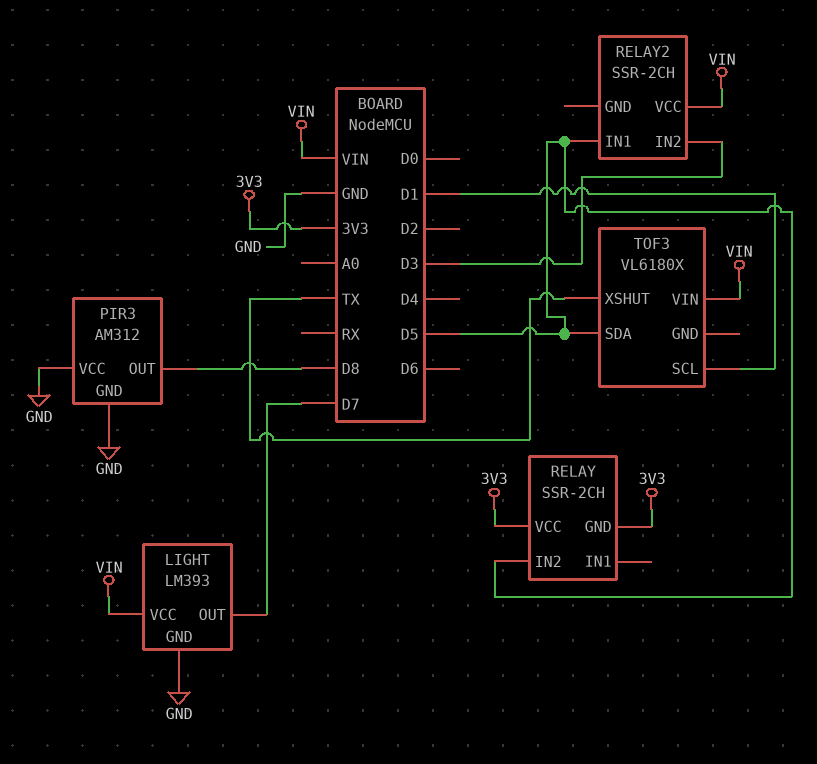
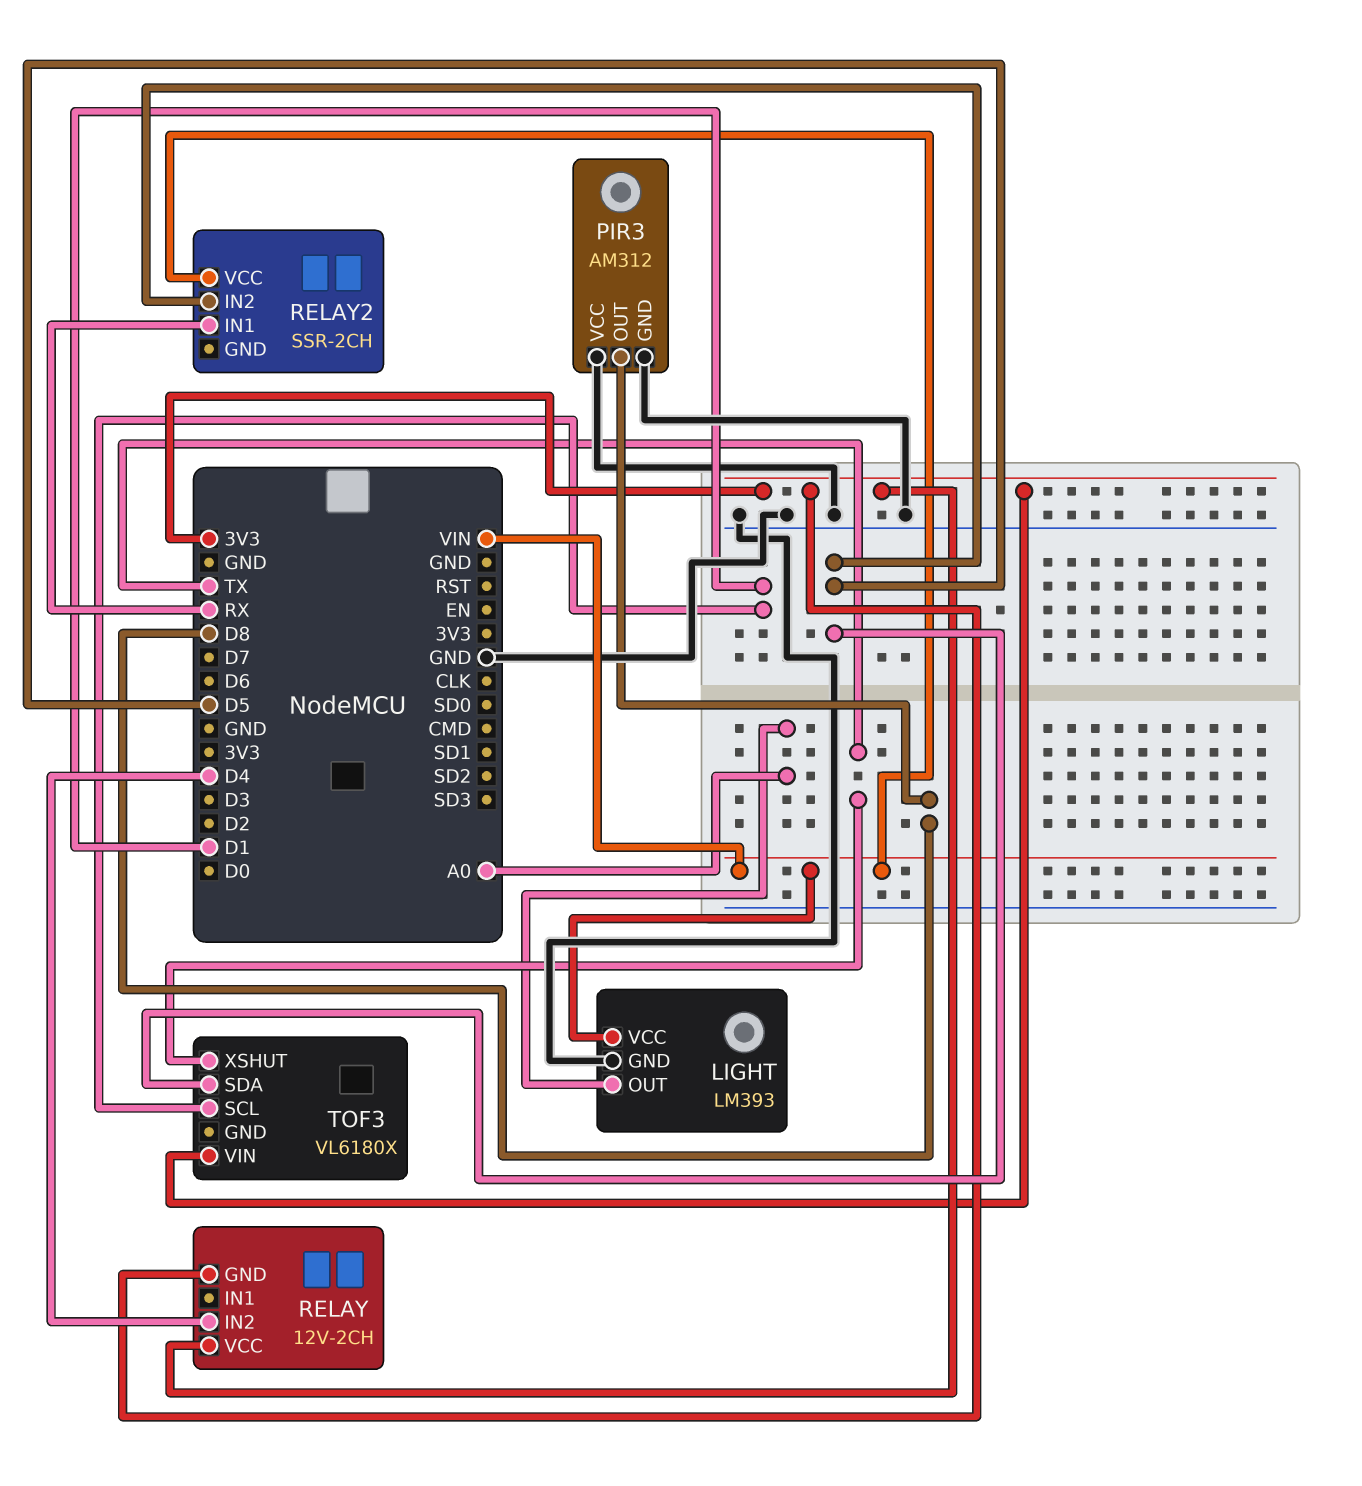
LIGHT pin OUT: D7 -> A0
RELAY: SSR-2CH -> 12V-2CH
RELAY pin IN2: D5 -> D4
RELAY2 pin IN1: D5 -> RX
RELAY2 pin IN2: D3 -> D5
TOF3 pin VIN: VIN -> 3V3

